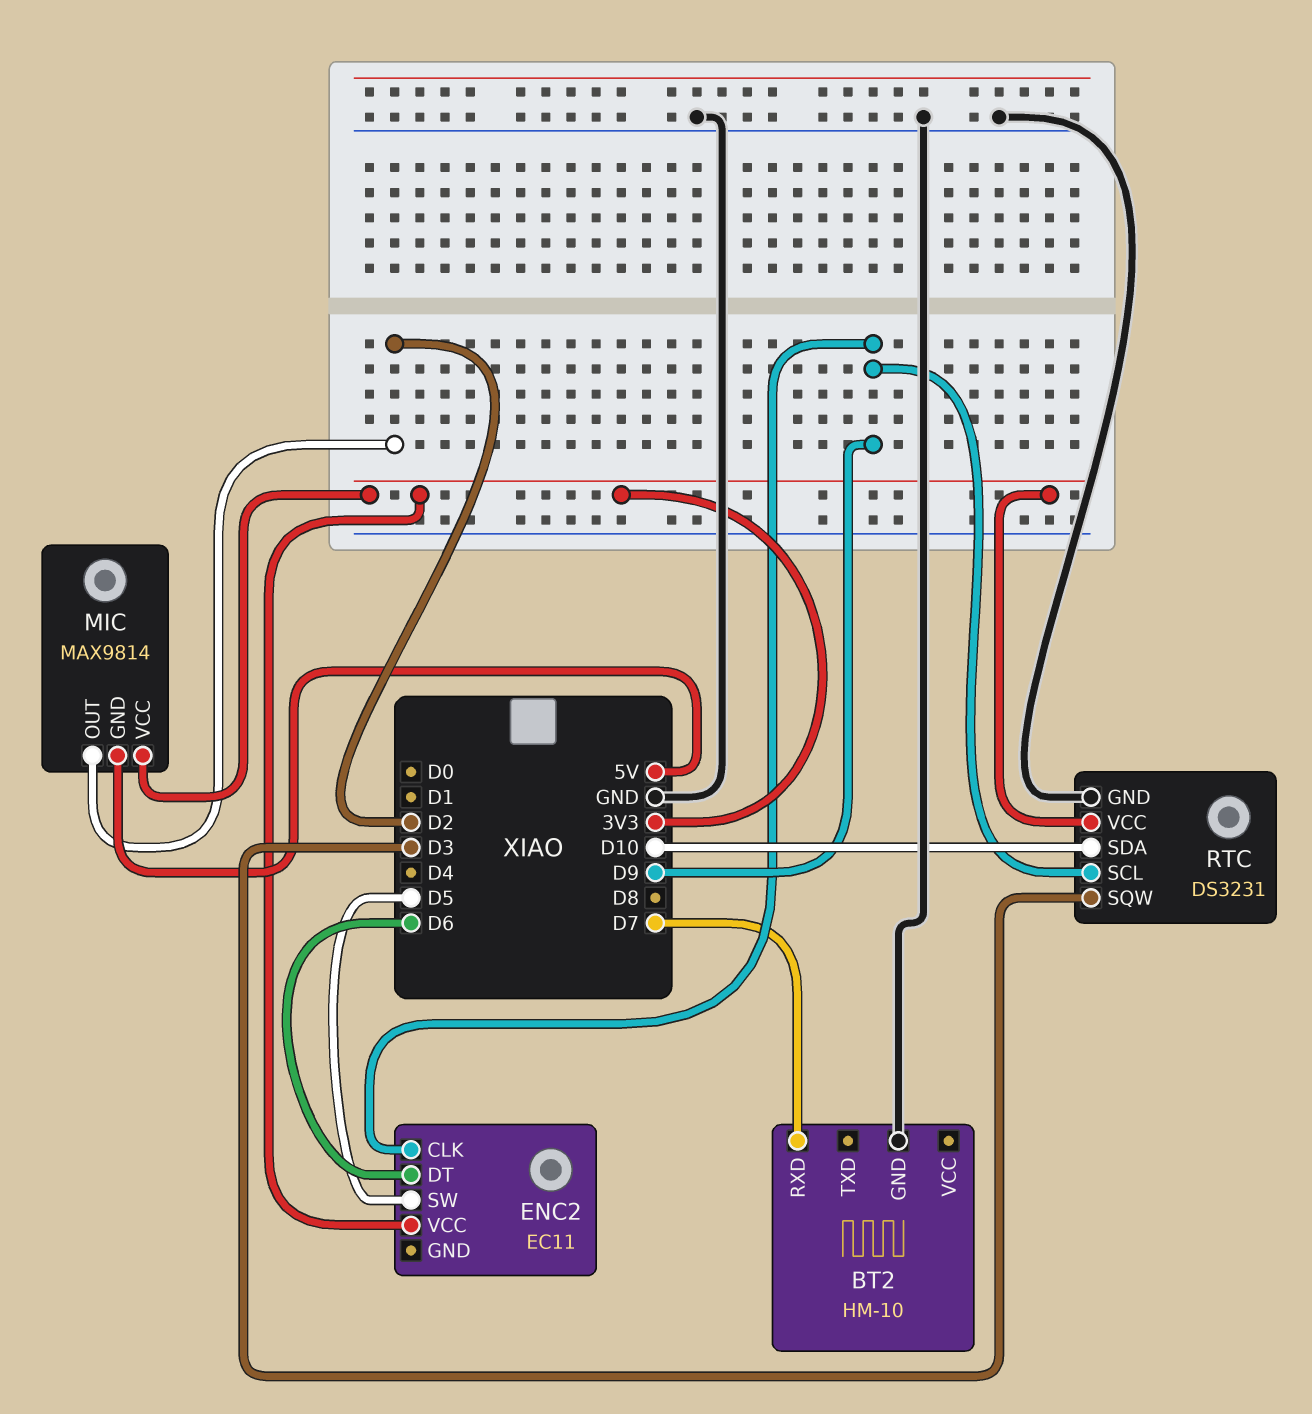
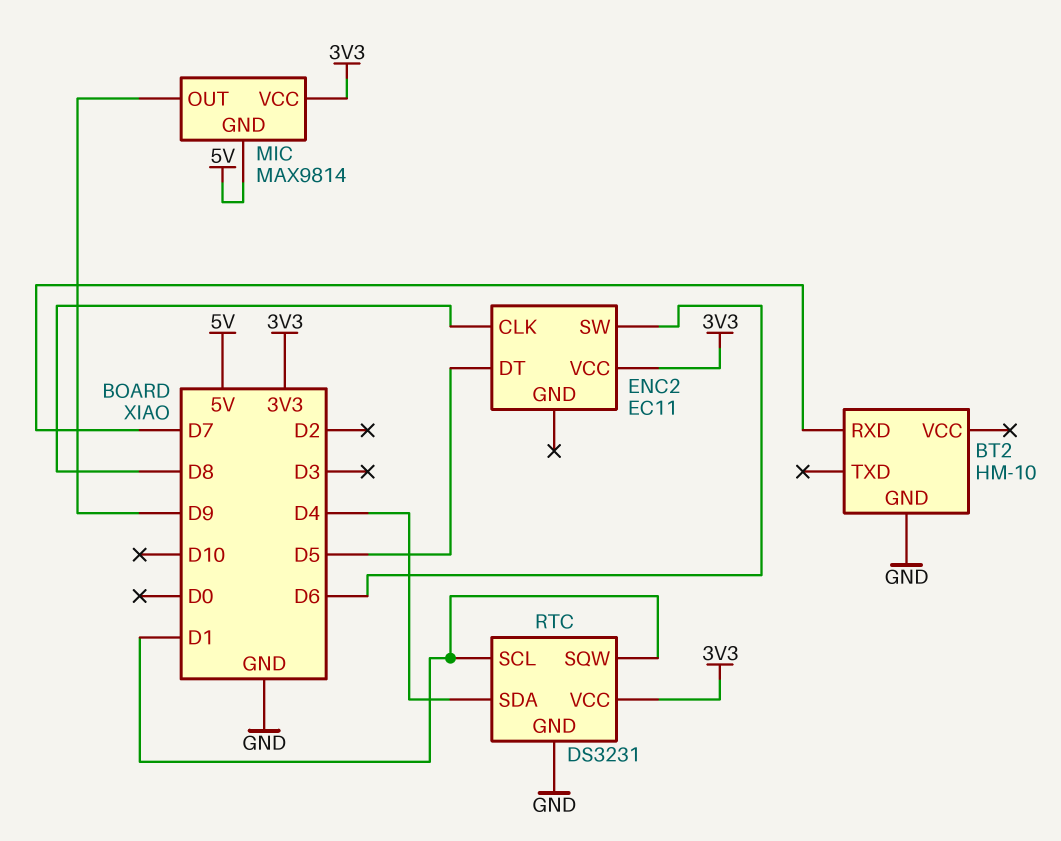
ENC2 pin CLK: D9 -> D8
ENC2 pin DT: D6 -> D5
ENC2 pin SW: D5 -> D6
MIC pin OUT: D2 -> D9
RTC pin SCL: D9 -> D1
RTC pin SDA: D10 -> D4
RTC pin SQW: D3 -> D1

